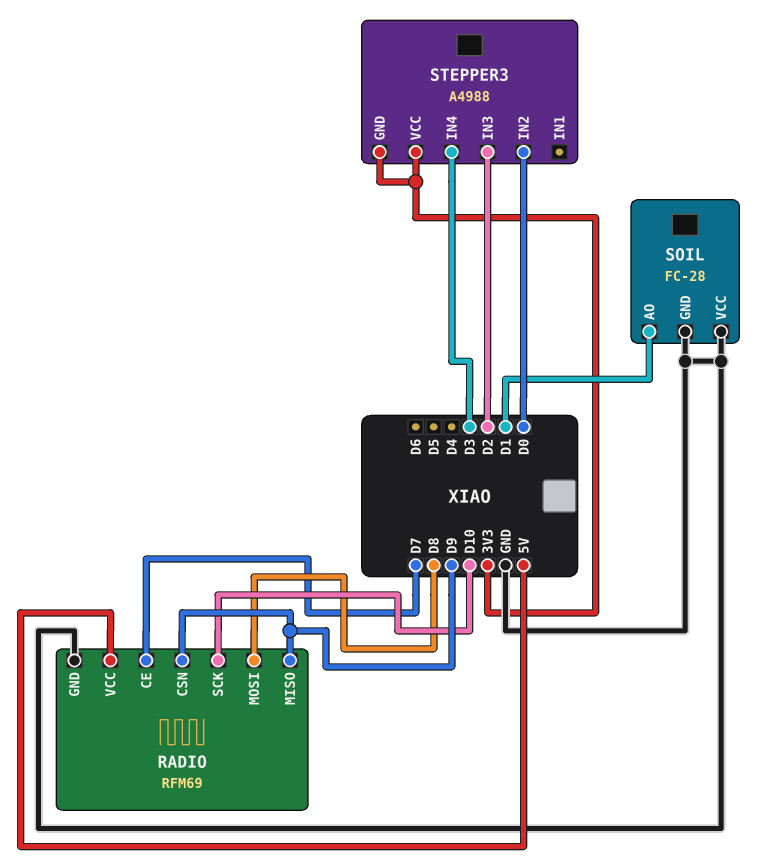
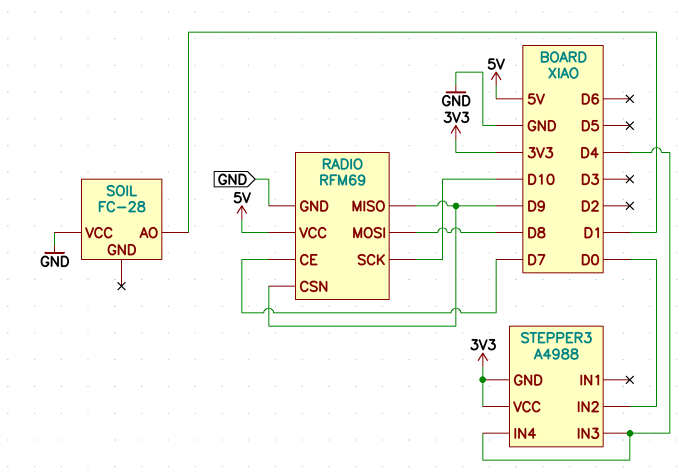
SOIL pin GND: GND -> none
STEPPER3 pin IN3: D2 -> D4
STEPPER3 pin IN4: D3 -> D4

